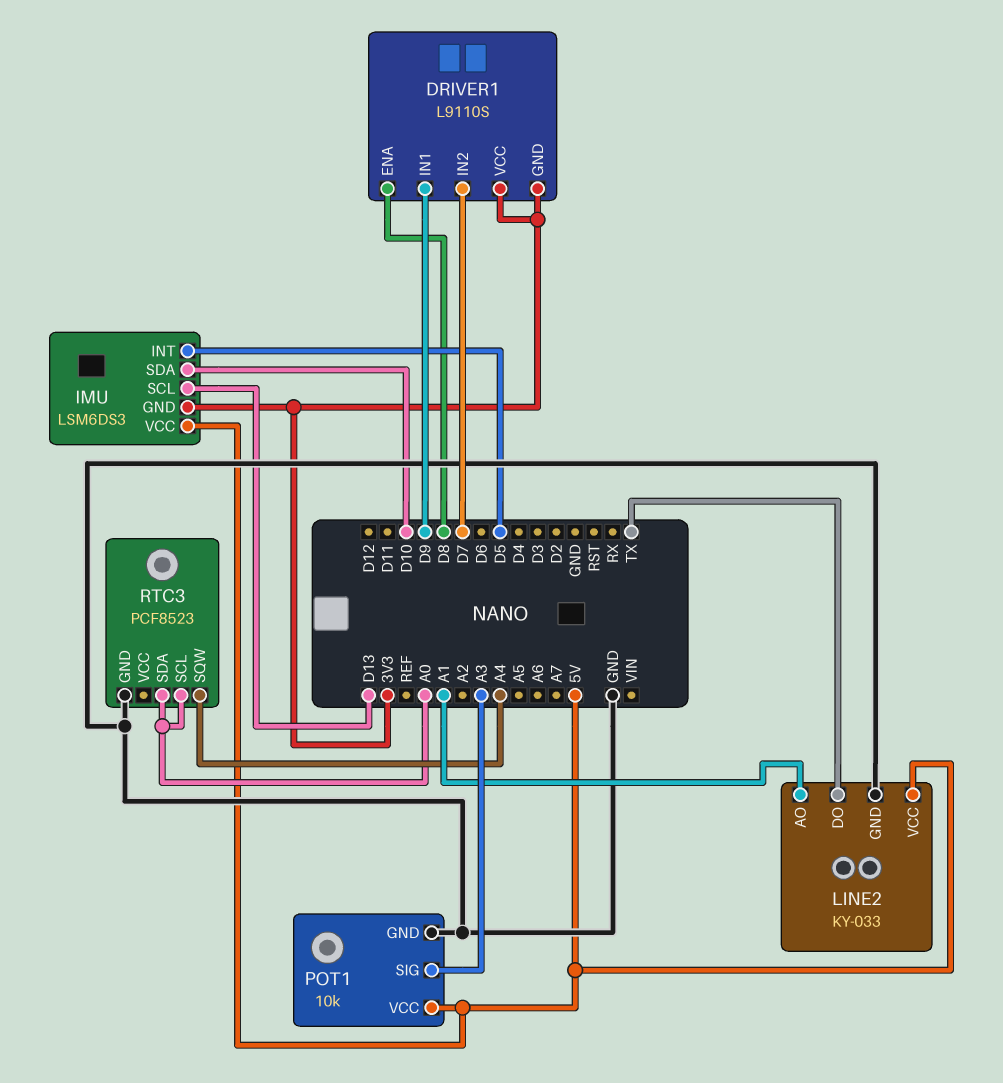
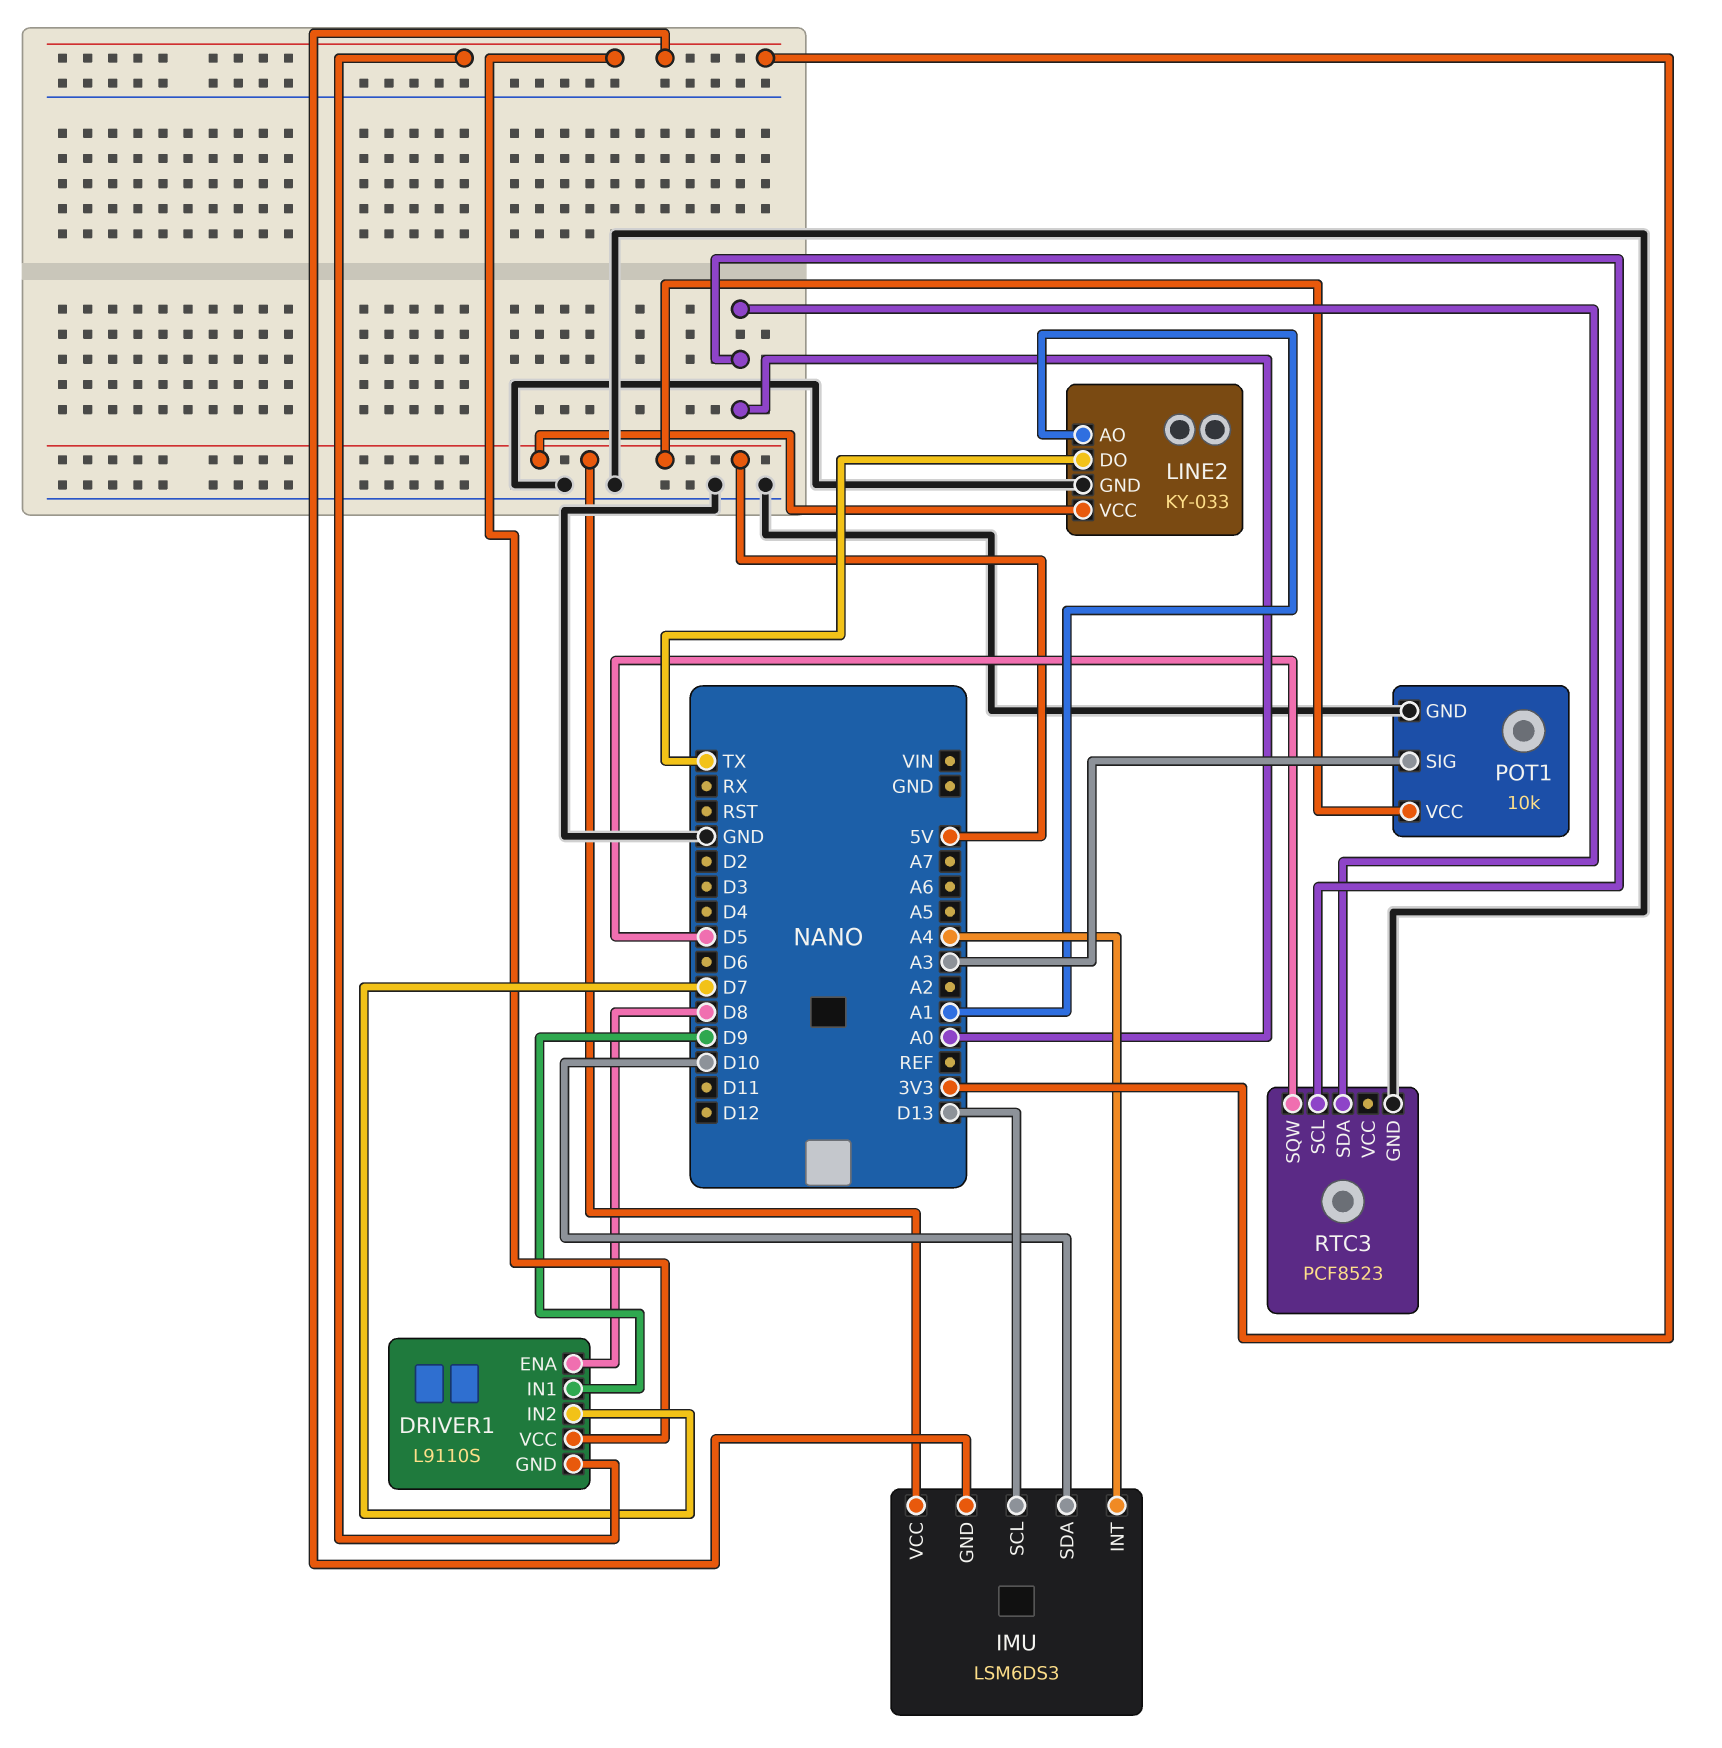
IMU pin INT: D5 -> A4
RTC3 pin SQW: A4 -> D5

